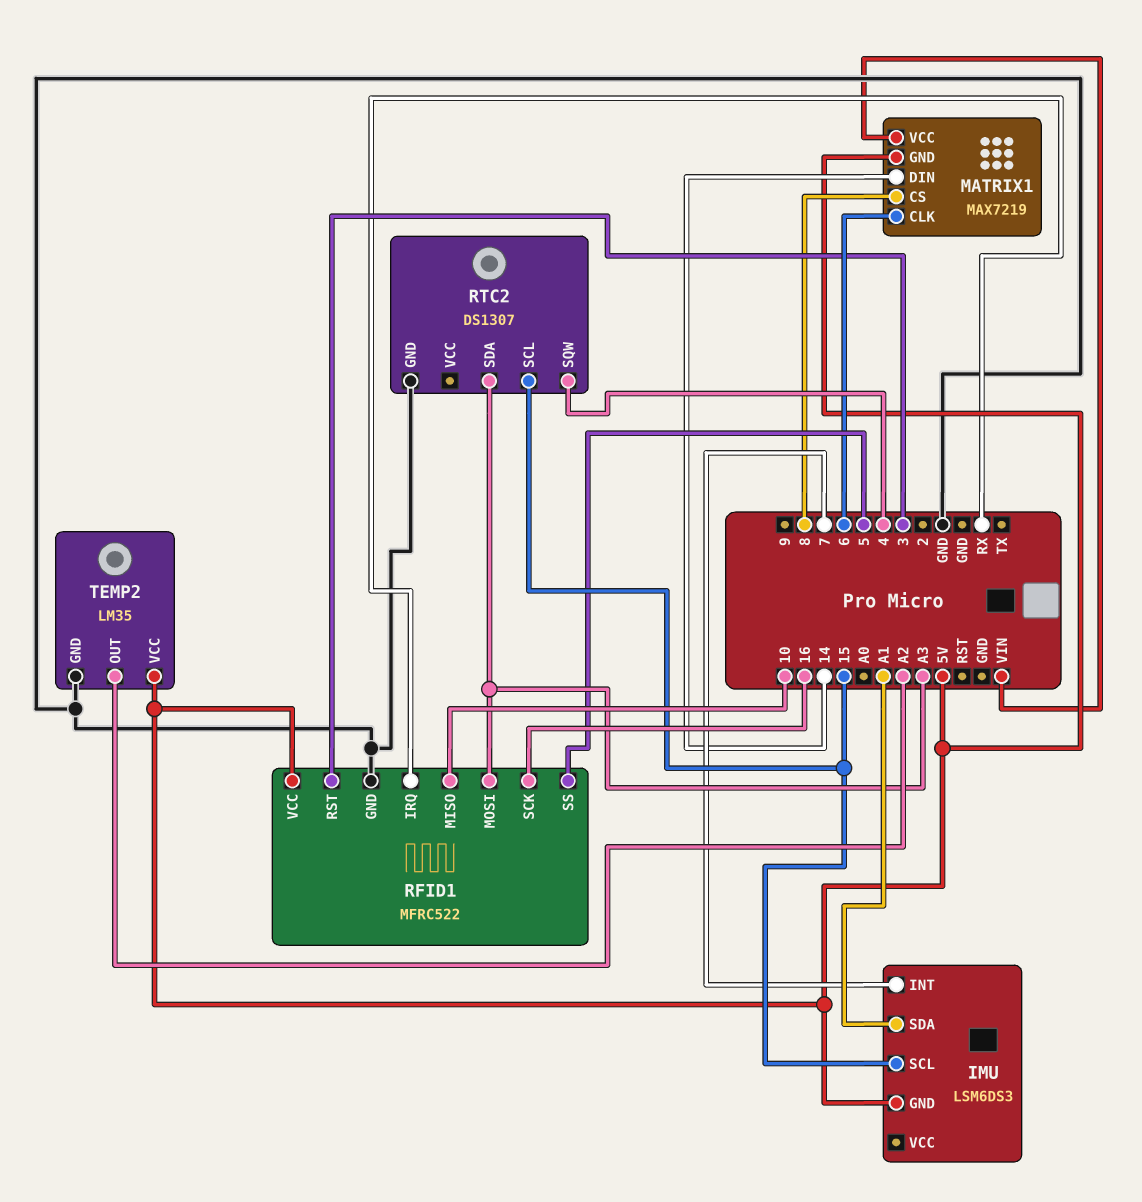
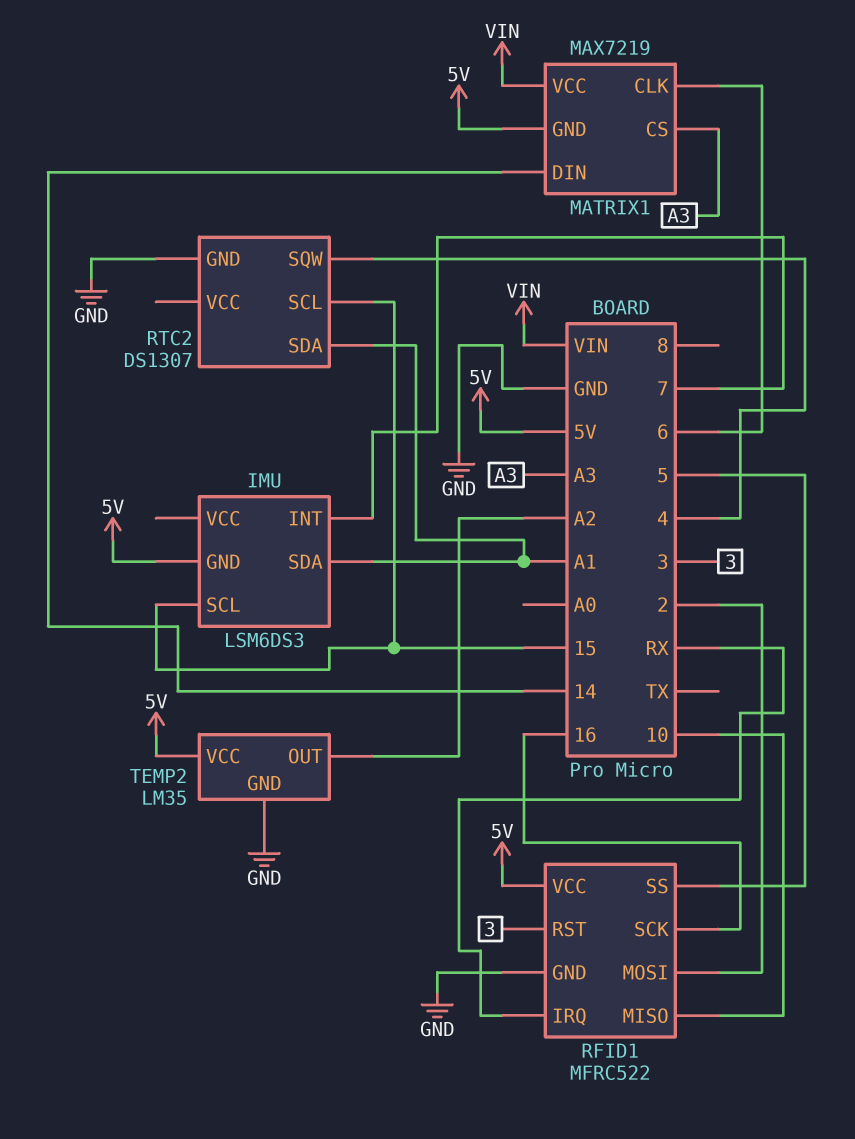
MATRIX1 pin CS: 8 -> A3
RFID1 pin MOSI: A3 -> 2
RTC2 pin SDA: A3 -> A1

